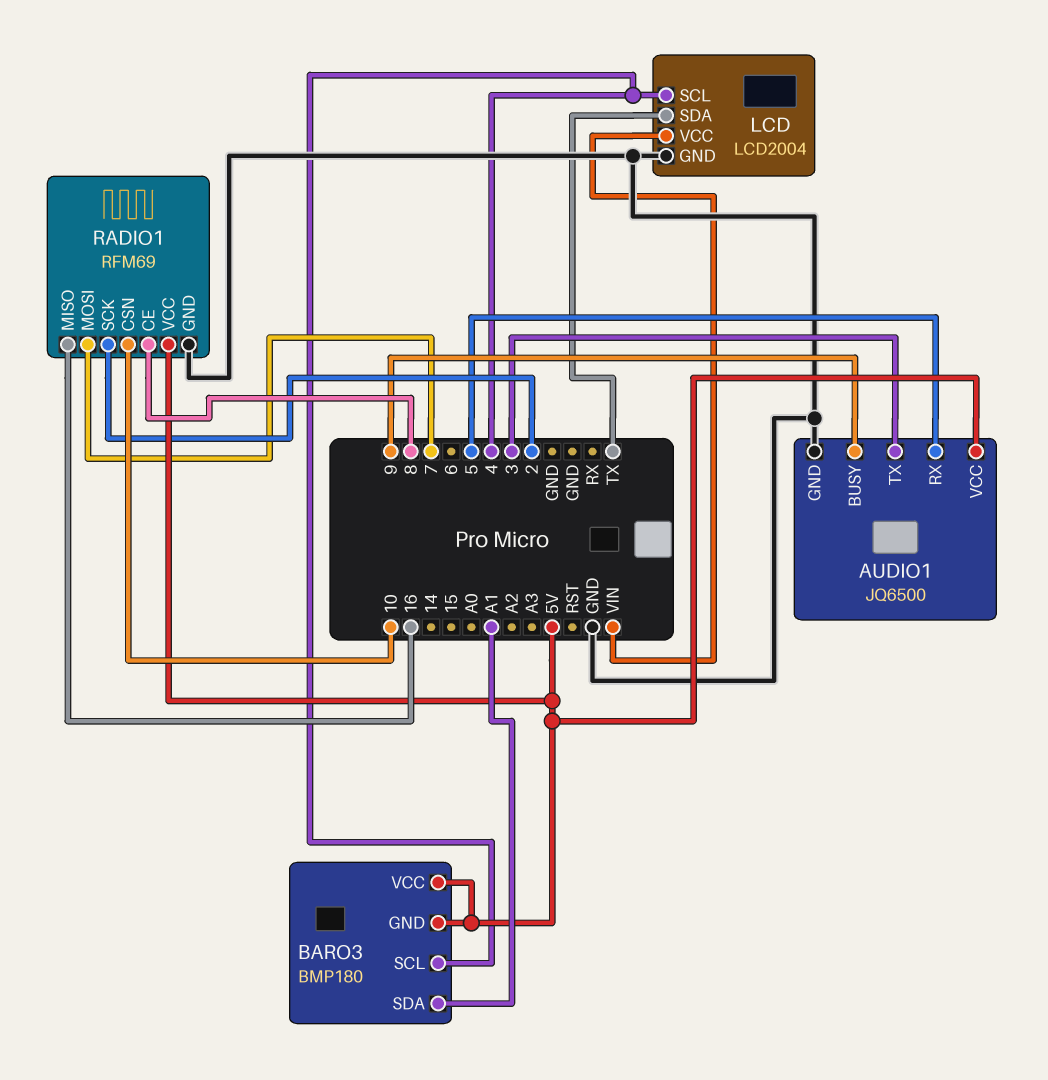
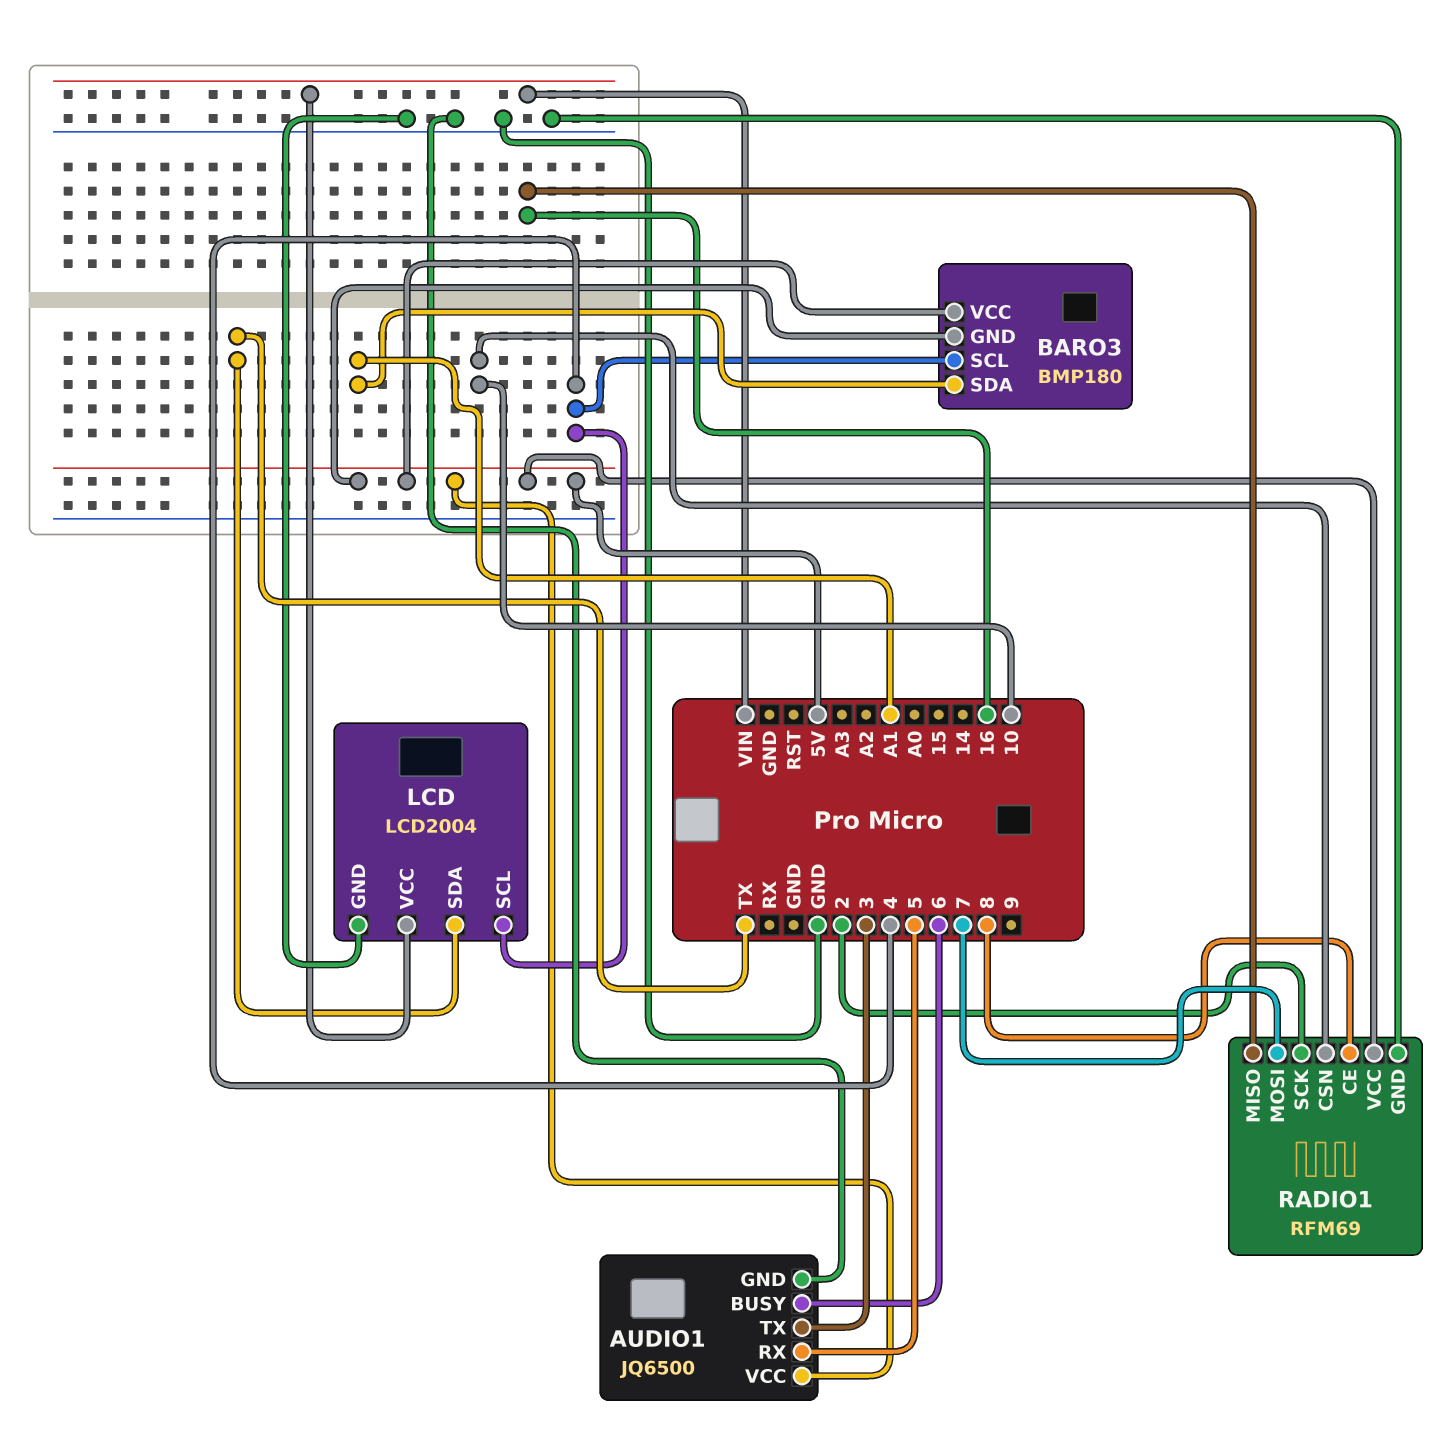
AUDIO1 pin BUSY: 9 -> 6

